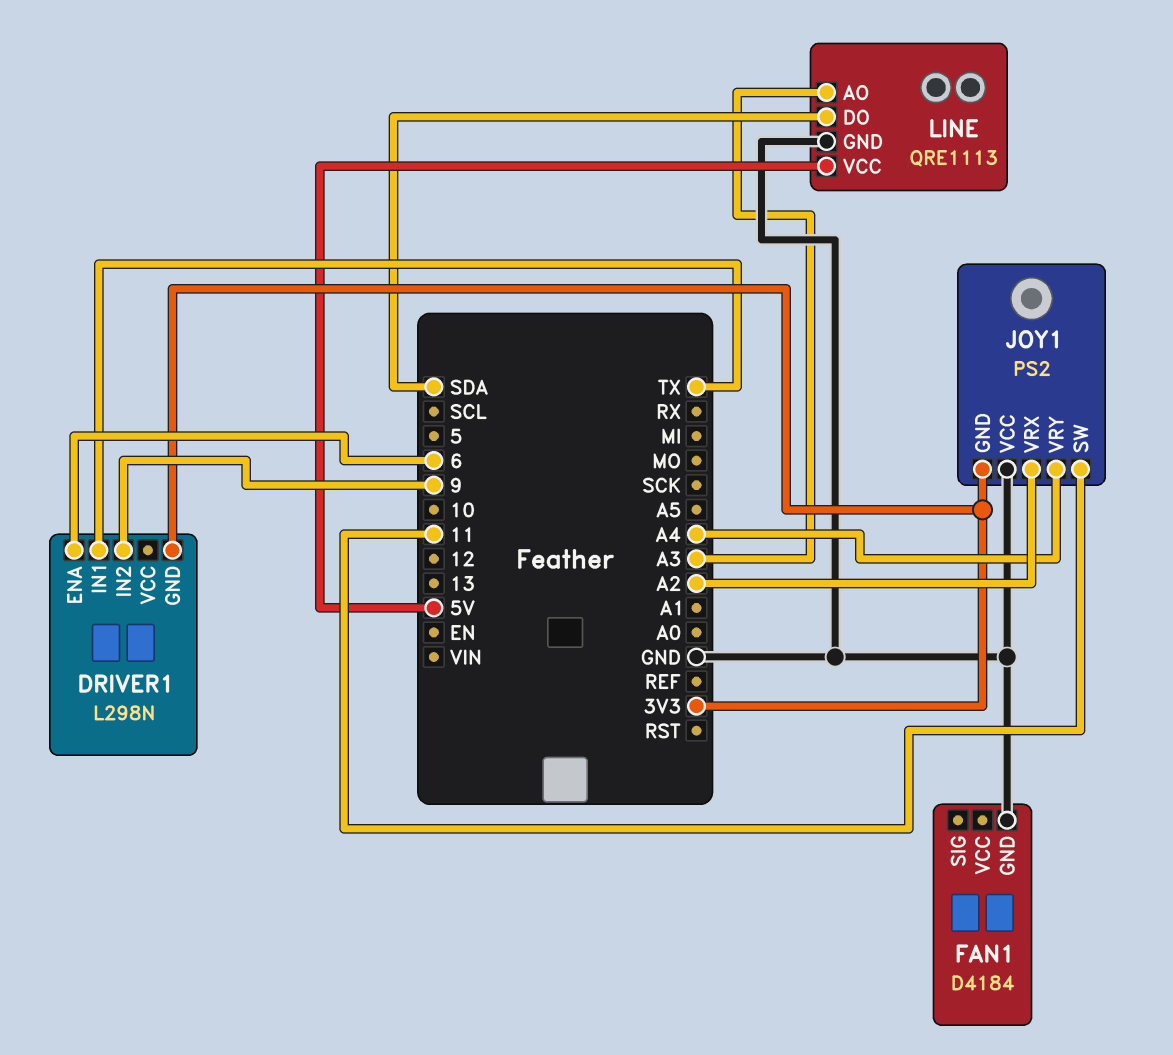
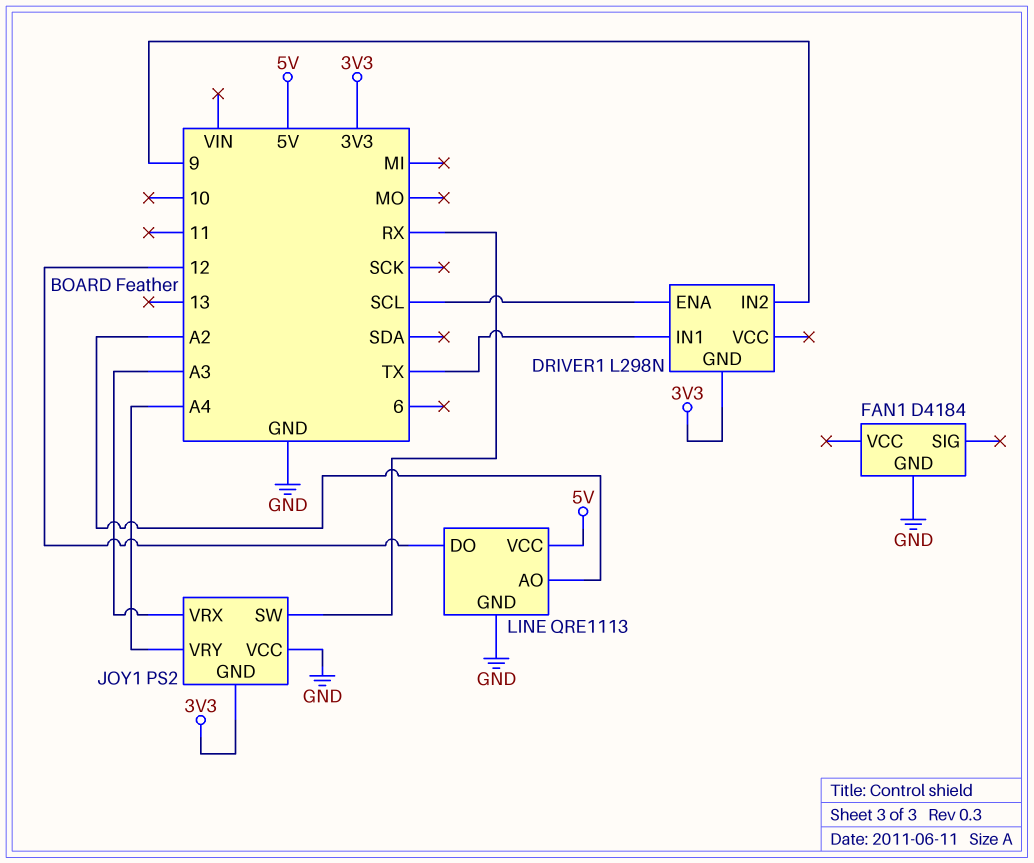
DRIVER1 pin ENA: 6 -> SCL
JOY1 pin SW: 11 -> RX
JOY1 pin VRX: A2 -> A3
LINE pin AO: A3 -> A2
LINE pin DO: SDA -> 12

